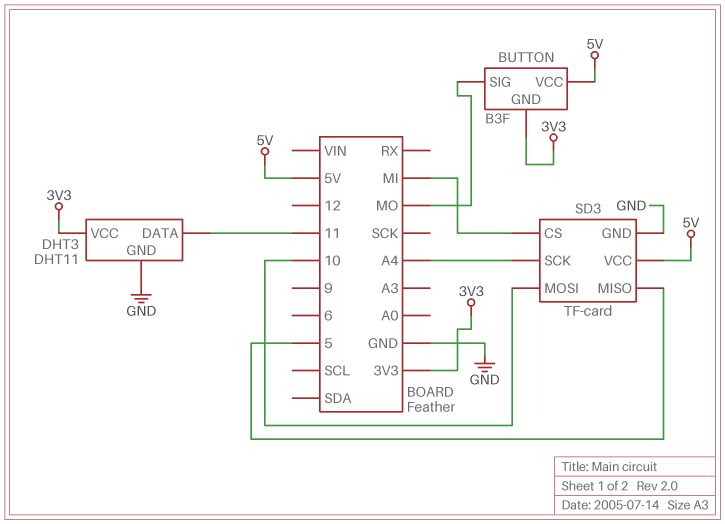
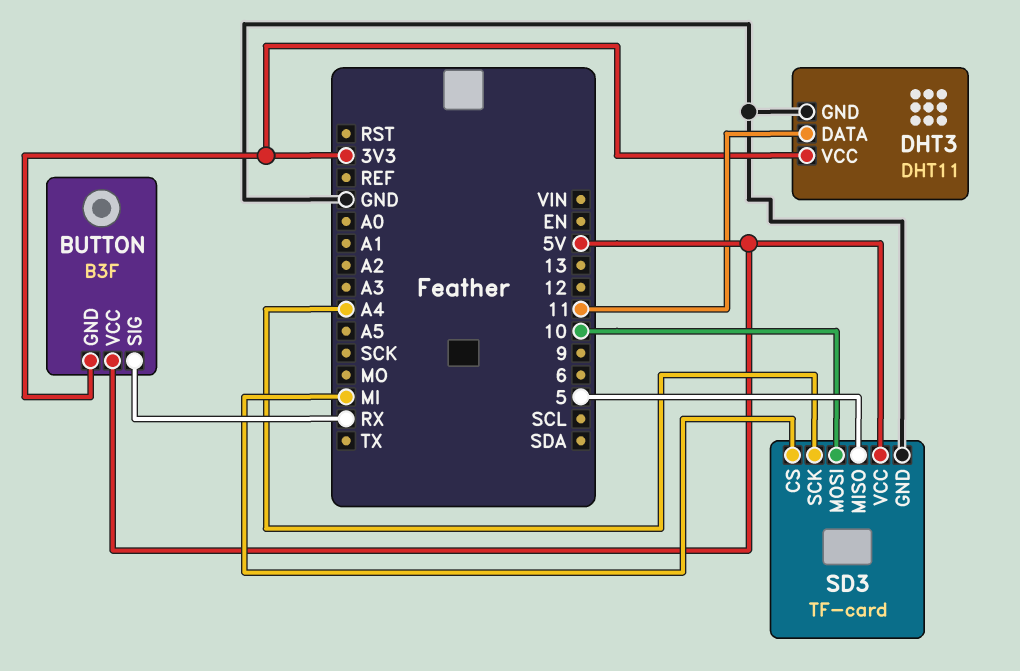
BUTTON pin SIG: MO -> RX

